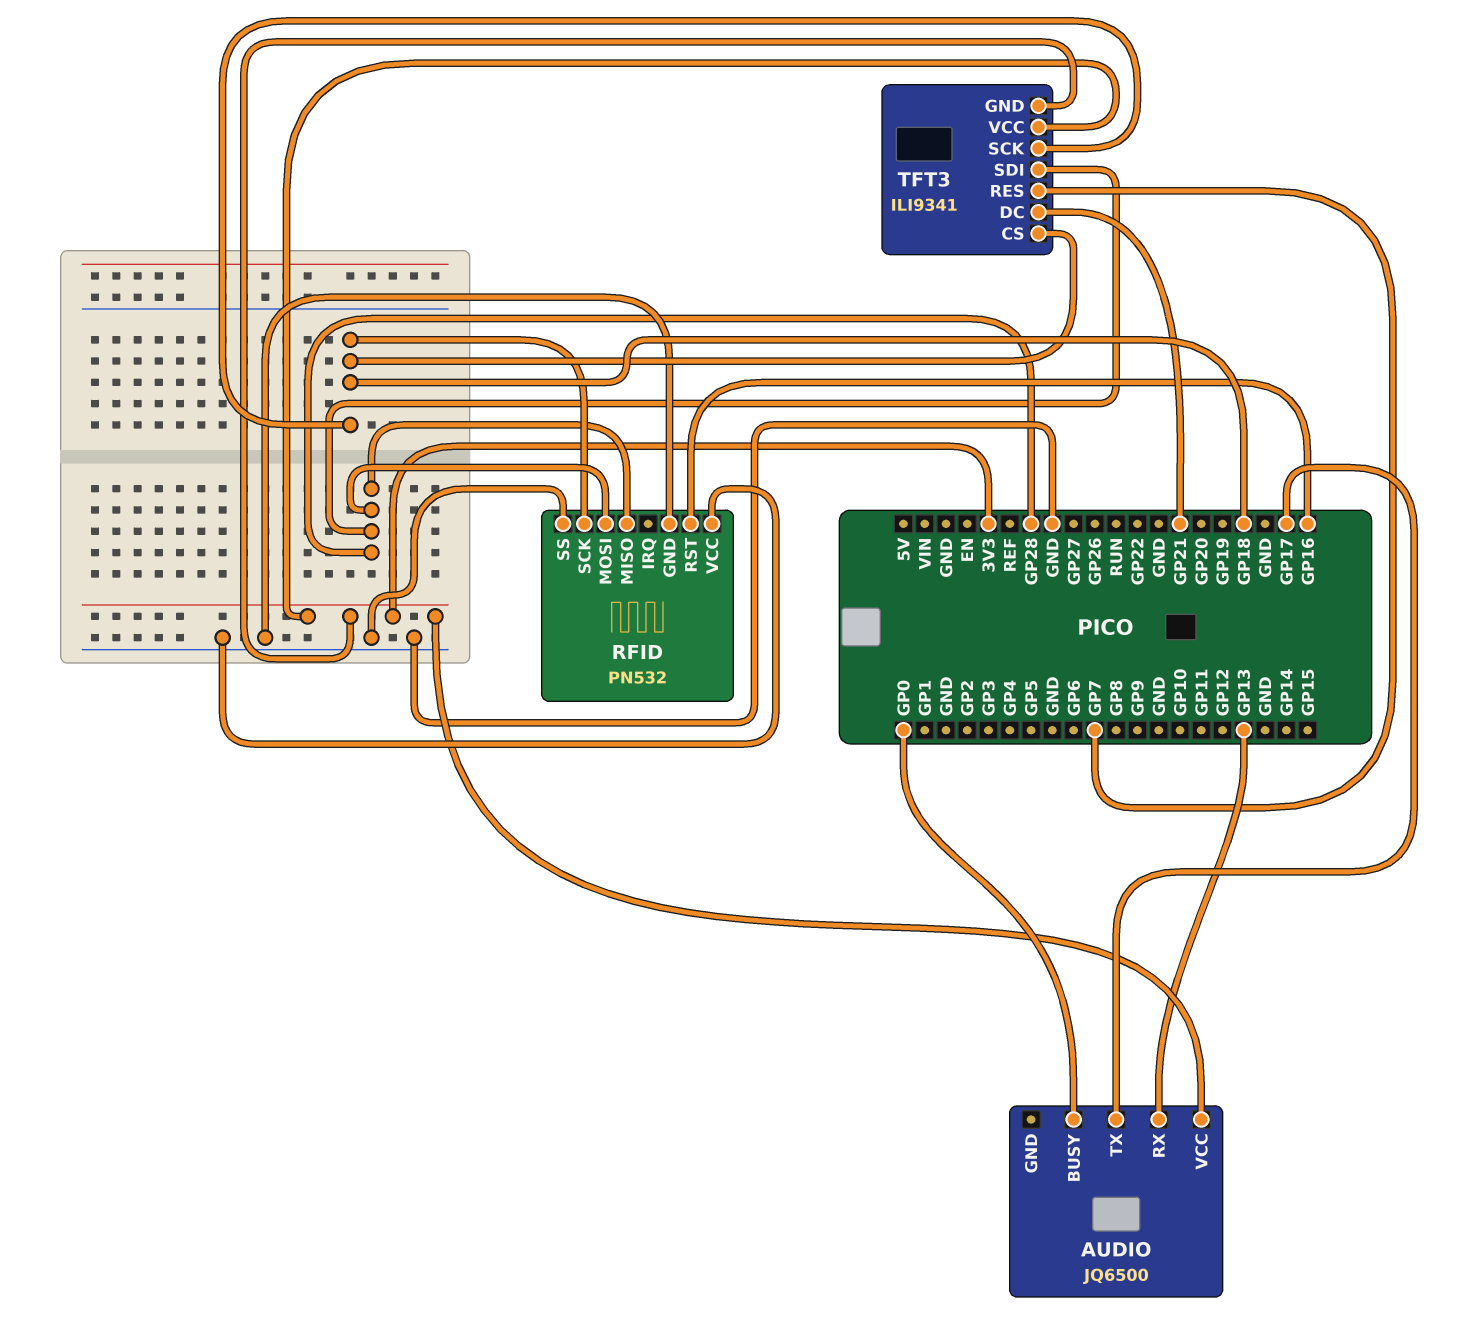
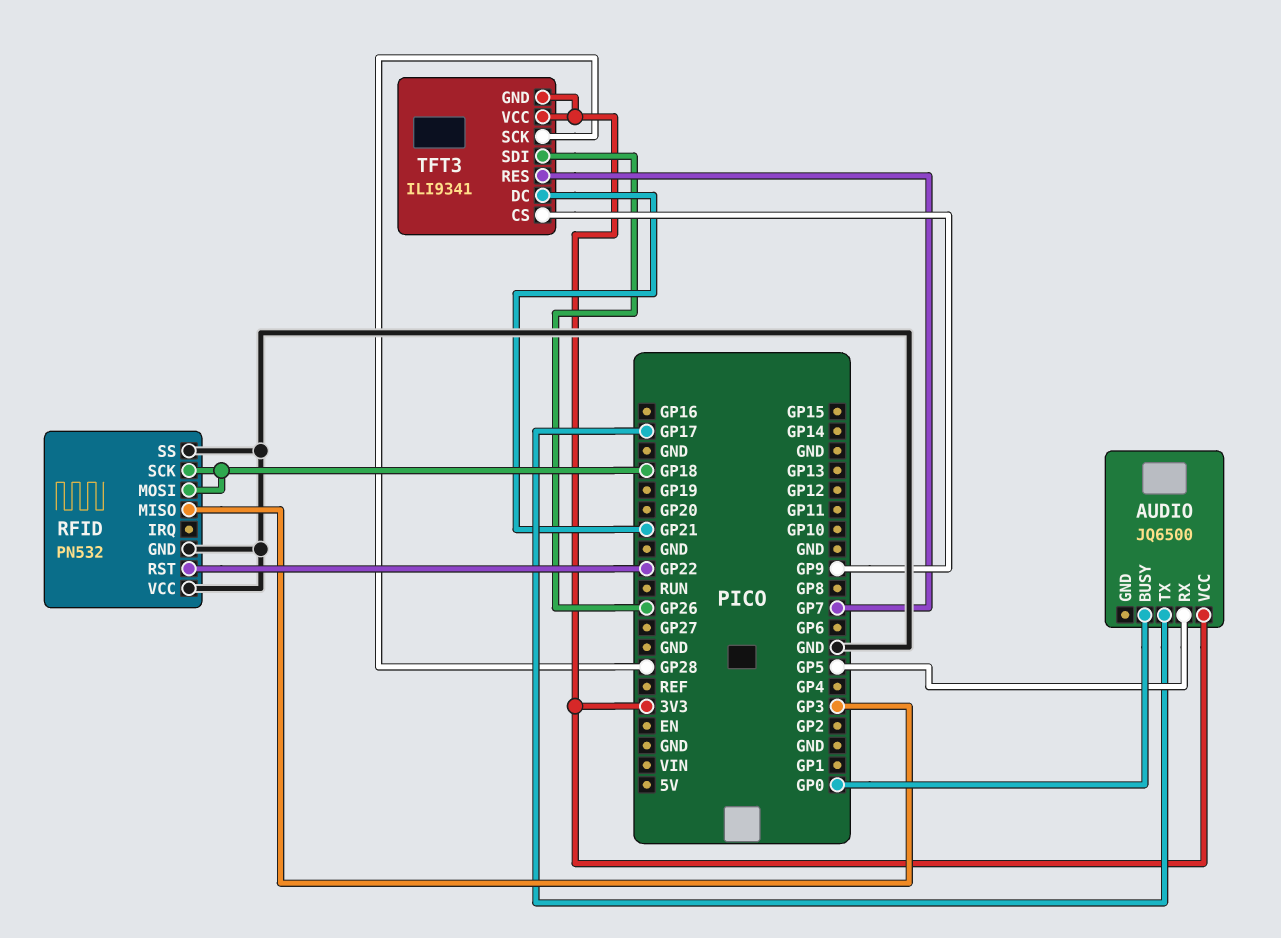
AUDIO pin RX: GP13 -> GP5
RFID pin MISO: GP28 -> GP3
RFID pin MOSI: GP28 -> GP18
RFID pin RST: GP16 -> GP22
TFT3 pin CS: GP18 -> GP9
TFT3 pin SCK: GP18 -> GP28
TFT3 pin SDI: GP28 -> GP26

